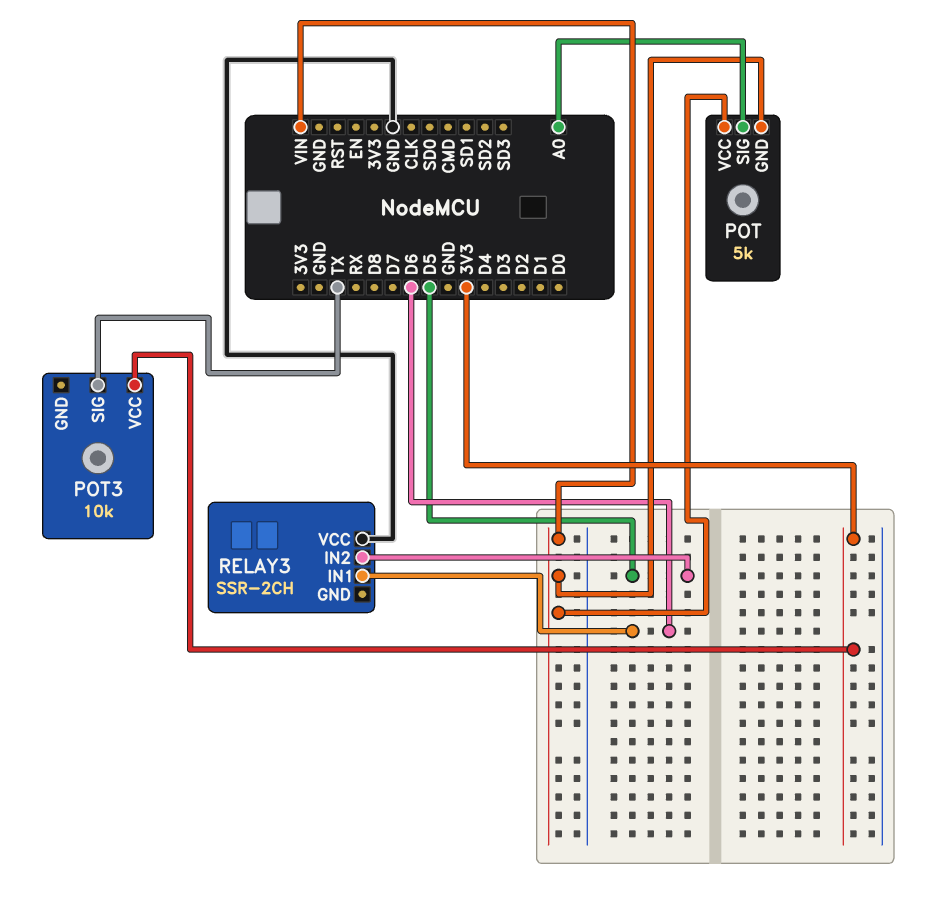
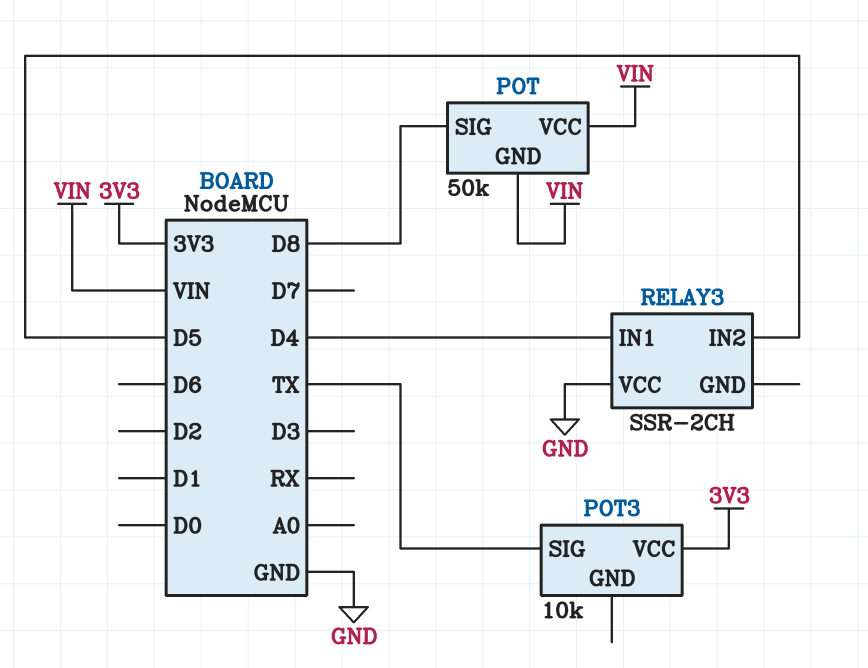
POT: 5k -> 50k
POT pin SIG: A0 -> D8
RELAY3 pin IN1: D6 -> D4

